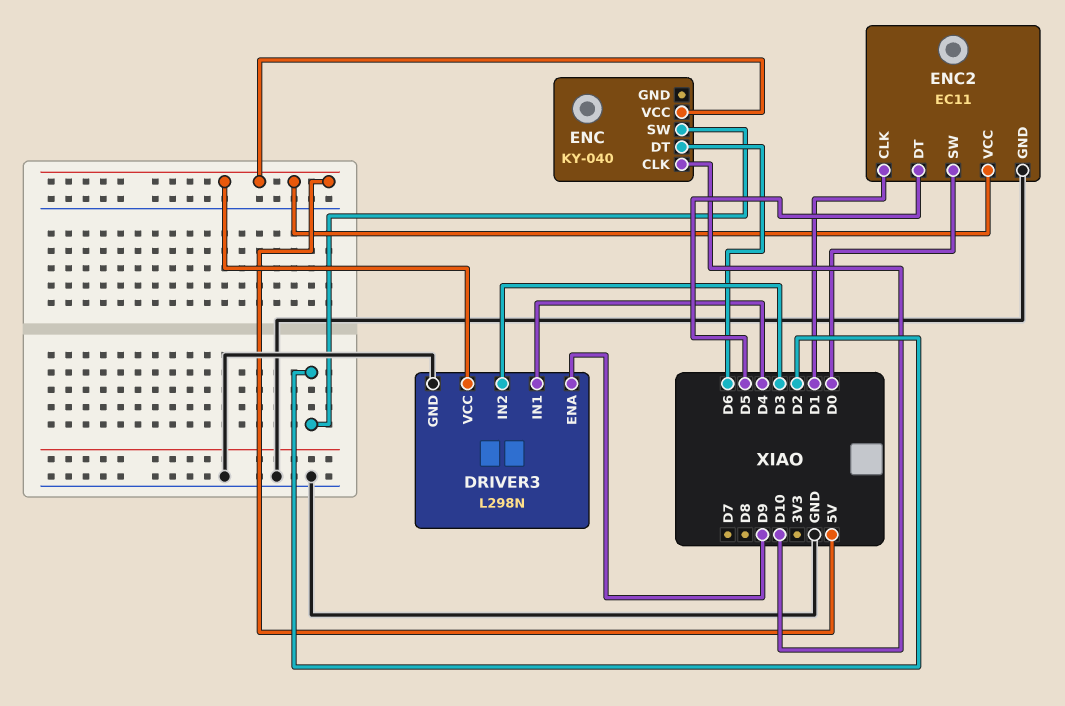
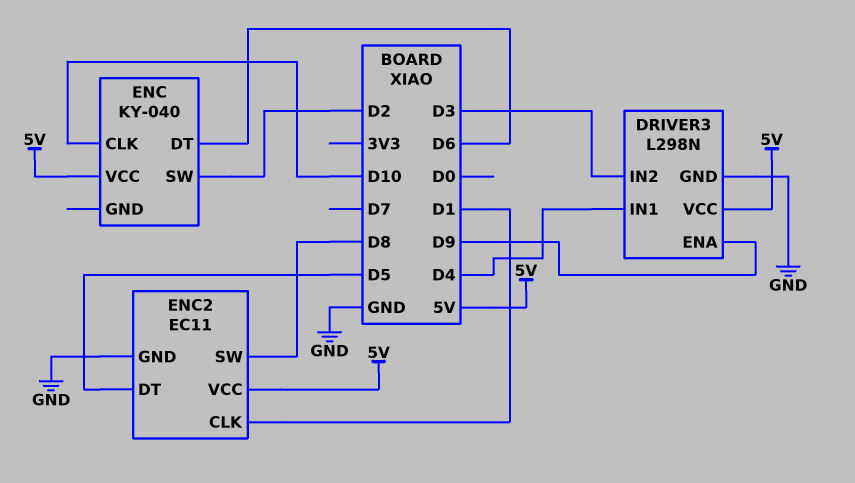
ENC2 pin SW: D0 -> D8

